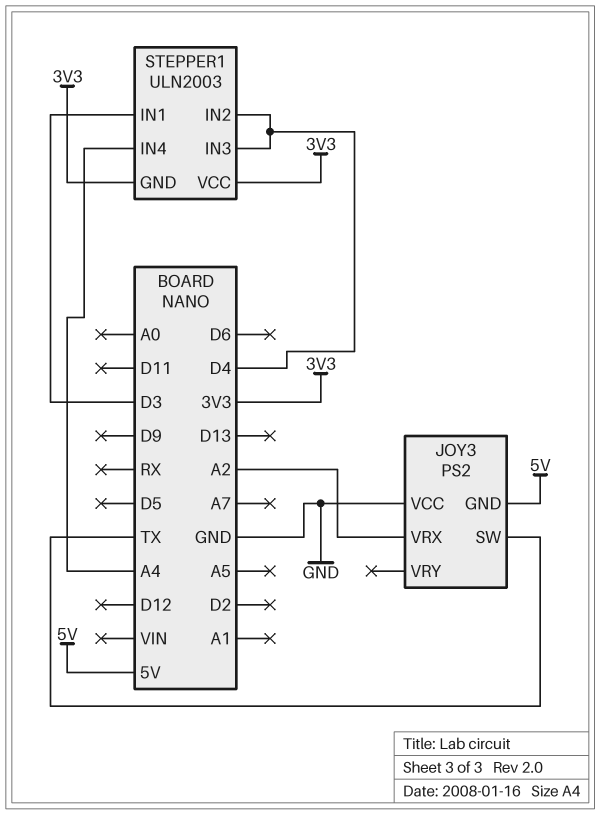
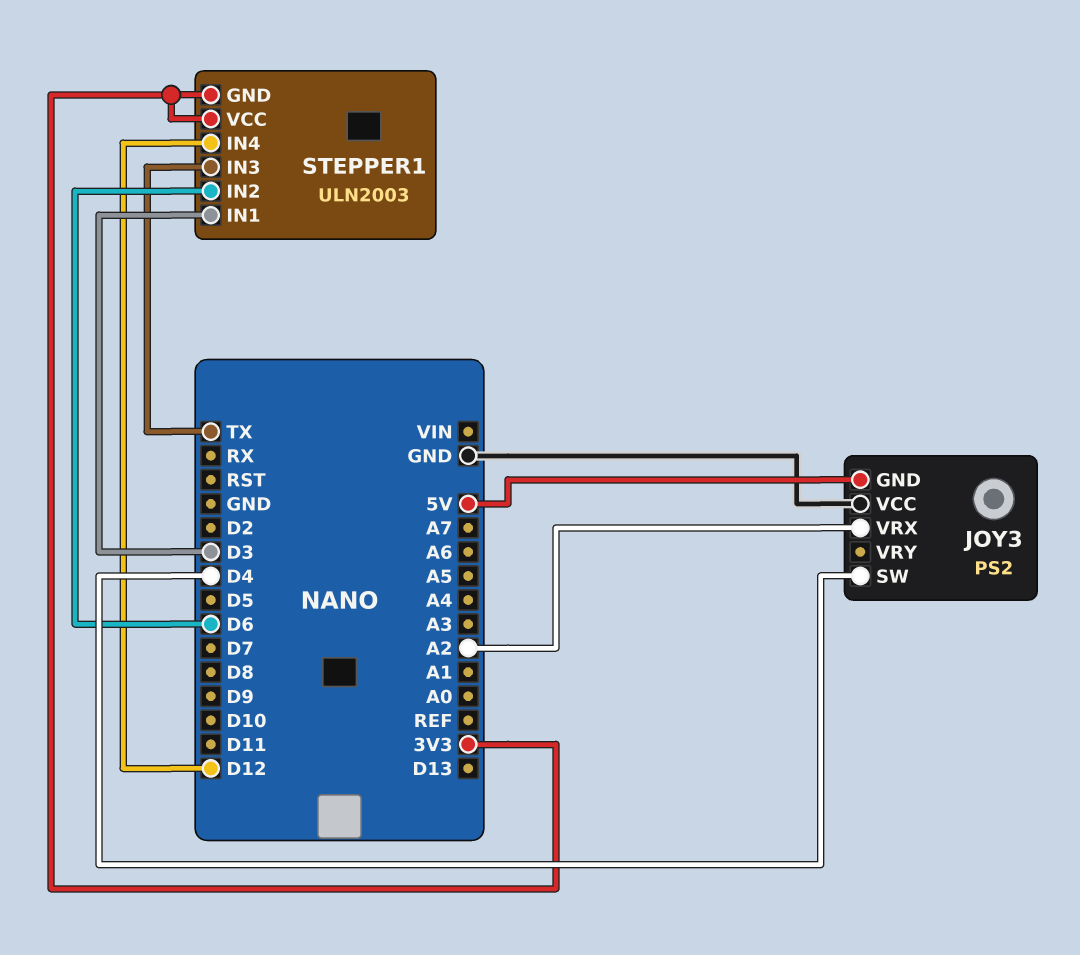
JOY3 pin SW: TX -> D4
STEPPER1 pin IN2: D4 -> D6
STEPPER1 pin IN3: D4 -> TX
STEPPER1 pin IN4: A4 -> D12

